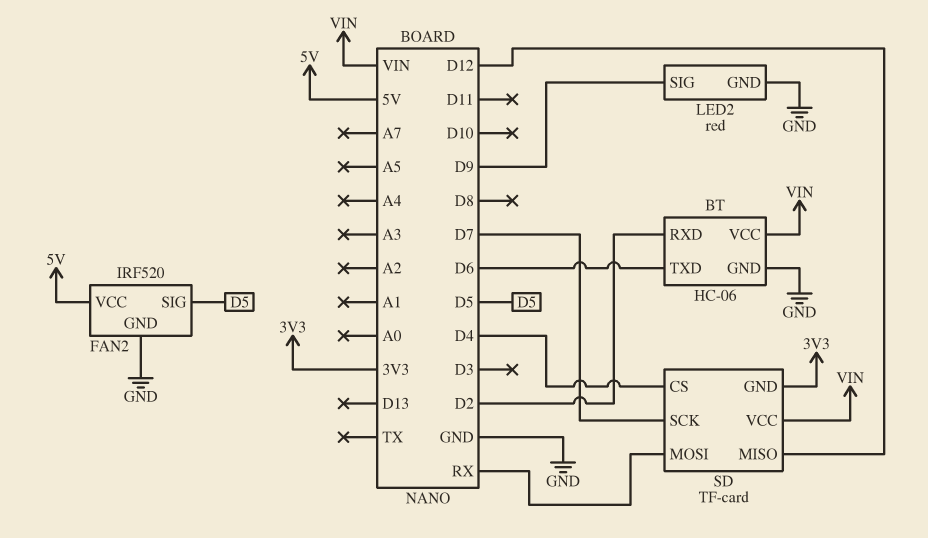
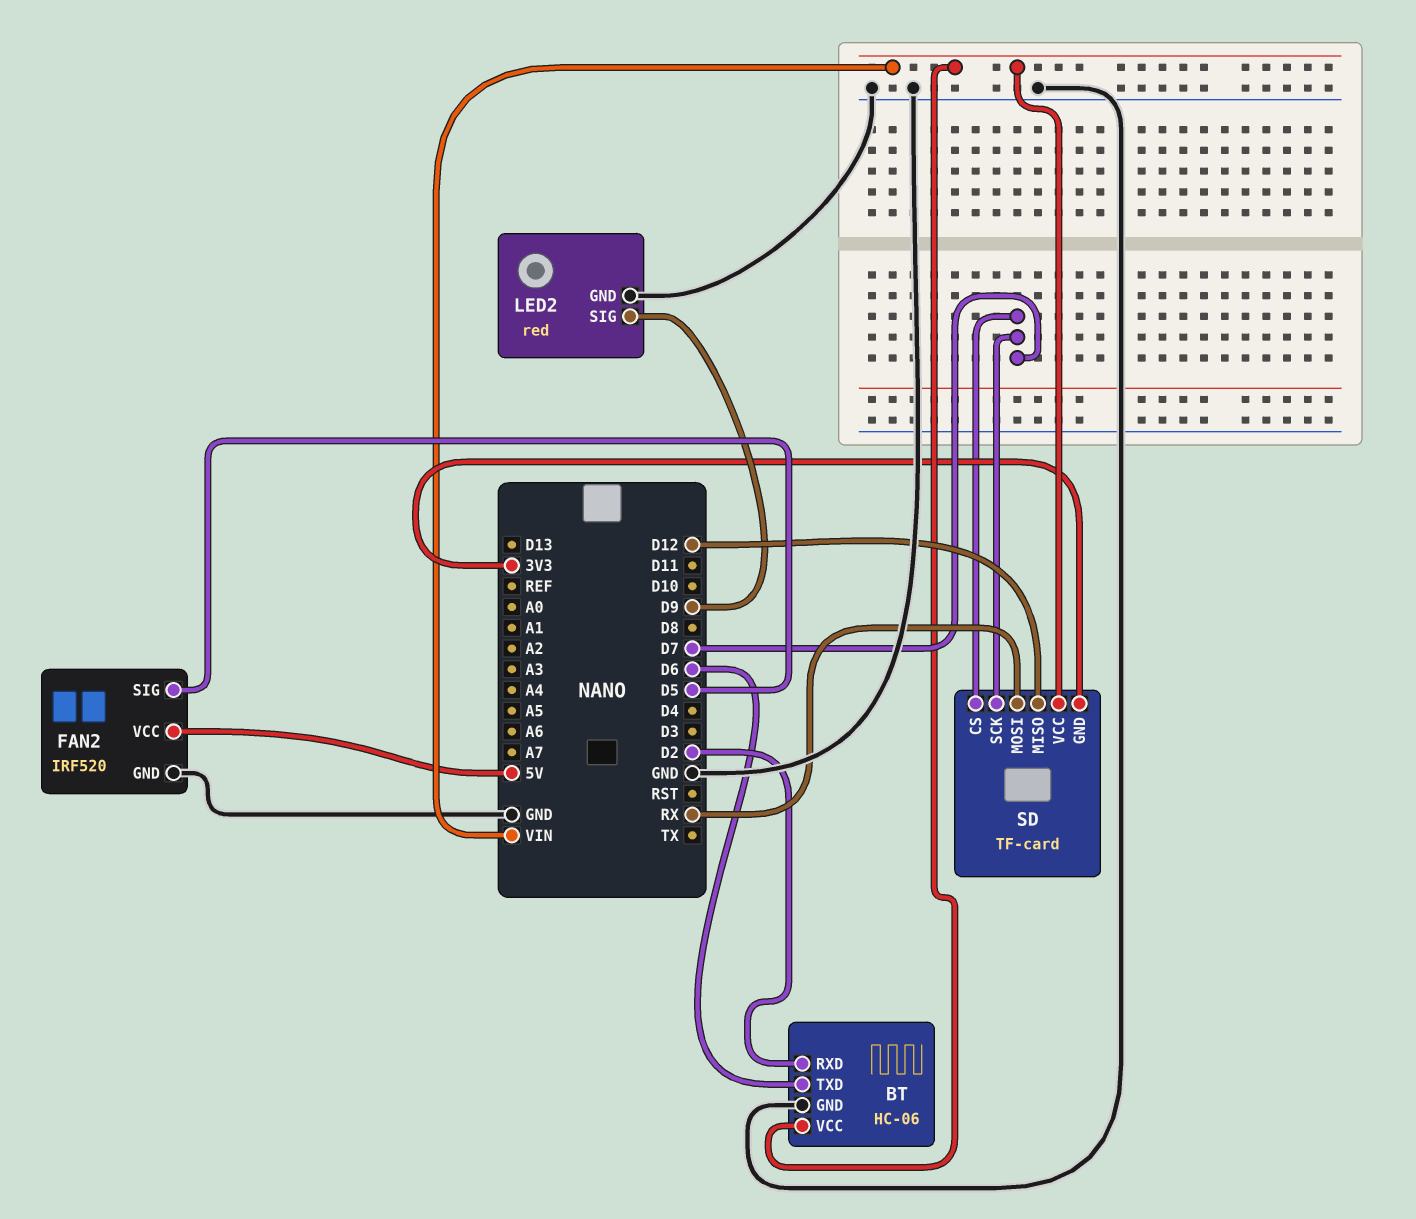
SD pin CS: D4 -> D7

